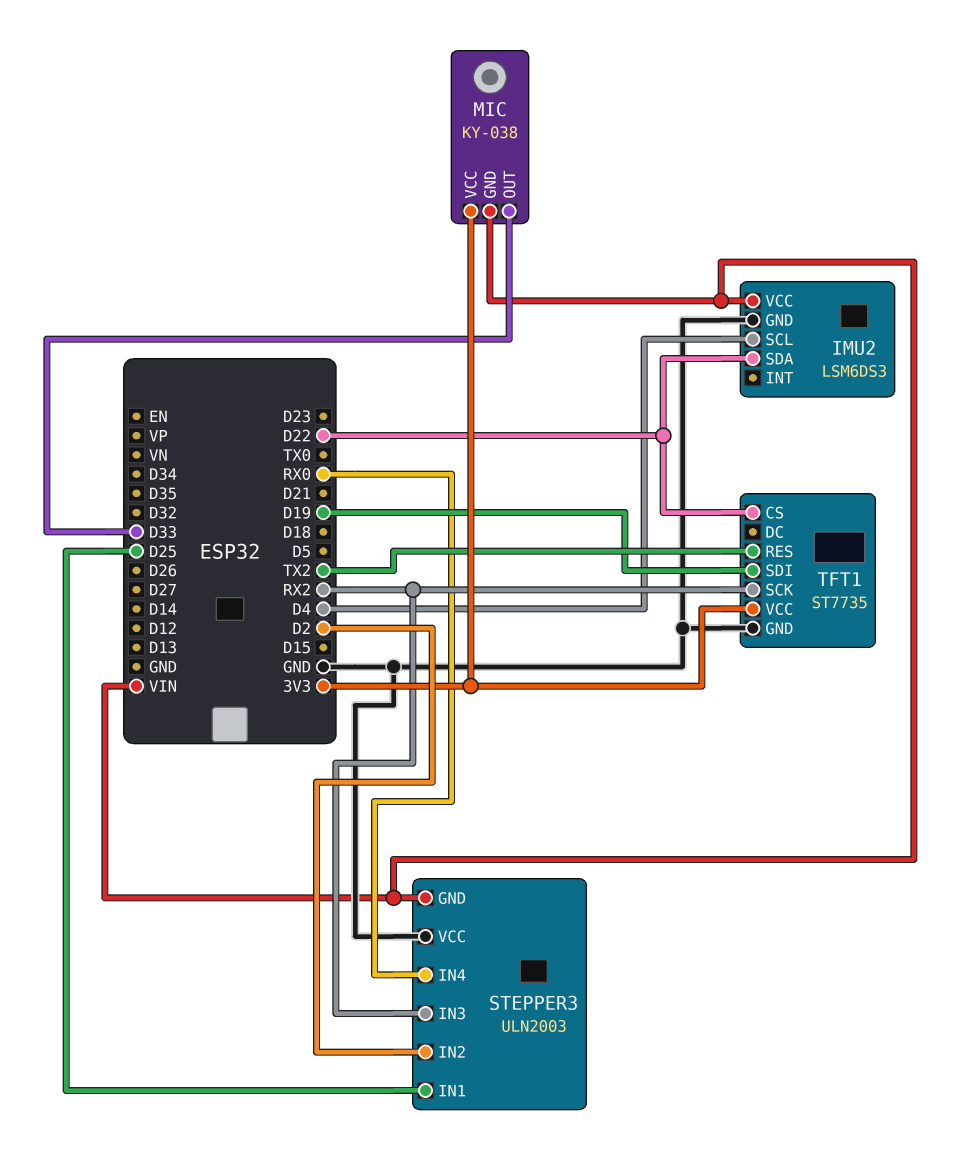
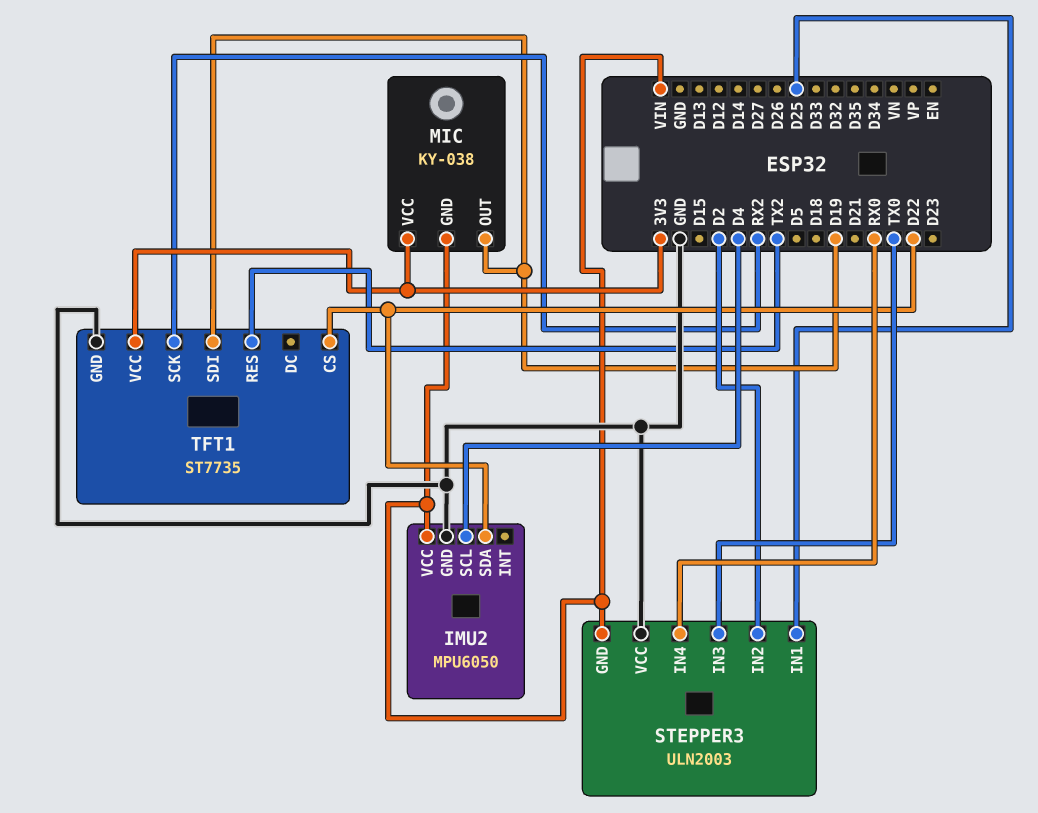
IMU2: LSM6DS3 -> MPU6050
MIC pin OUT: D33 -> D19
STEPPER3 pin IN3: RX2 -> TX0

